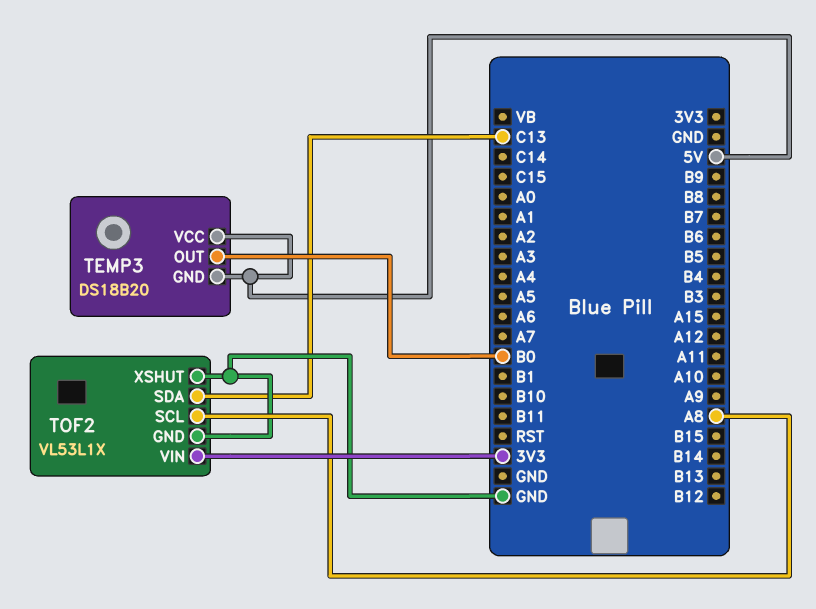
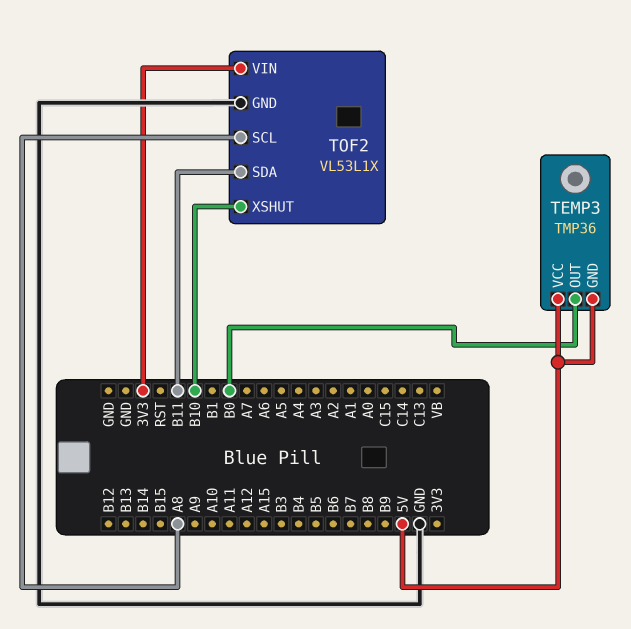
TEMP3: DS18B20 -> TMP36
TOF2 pin SDA: C13 -> B11
TOF2 pin XSHUT: GND -> B10

